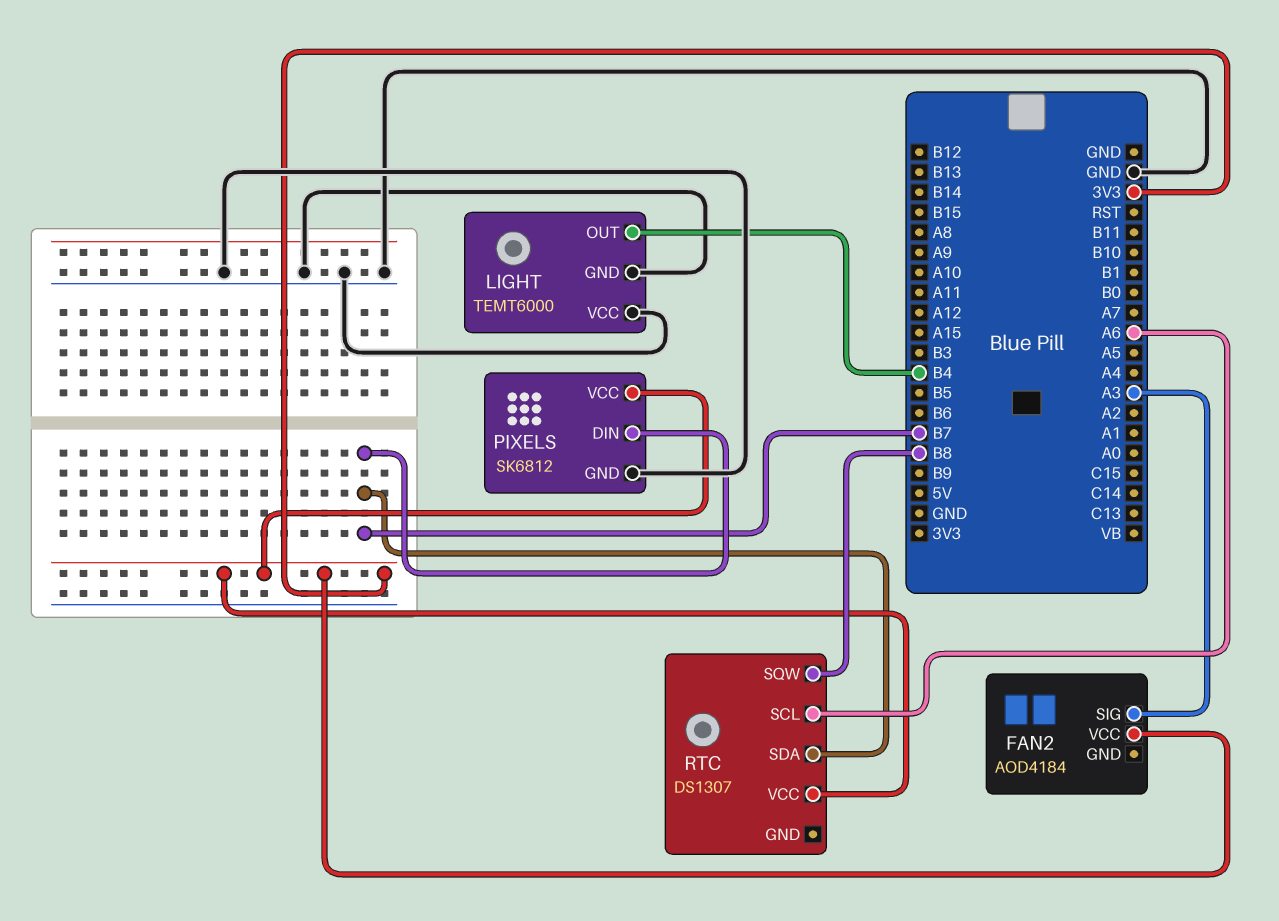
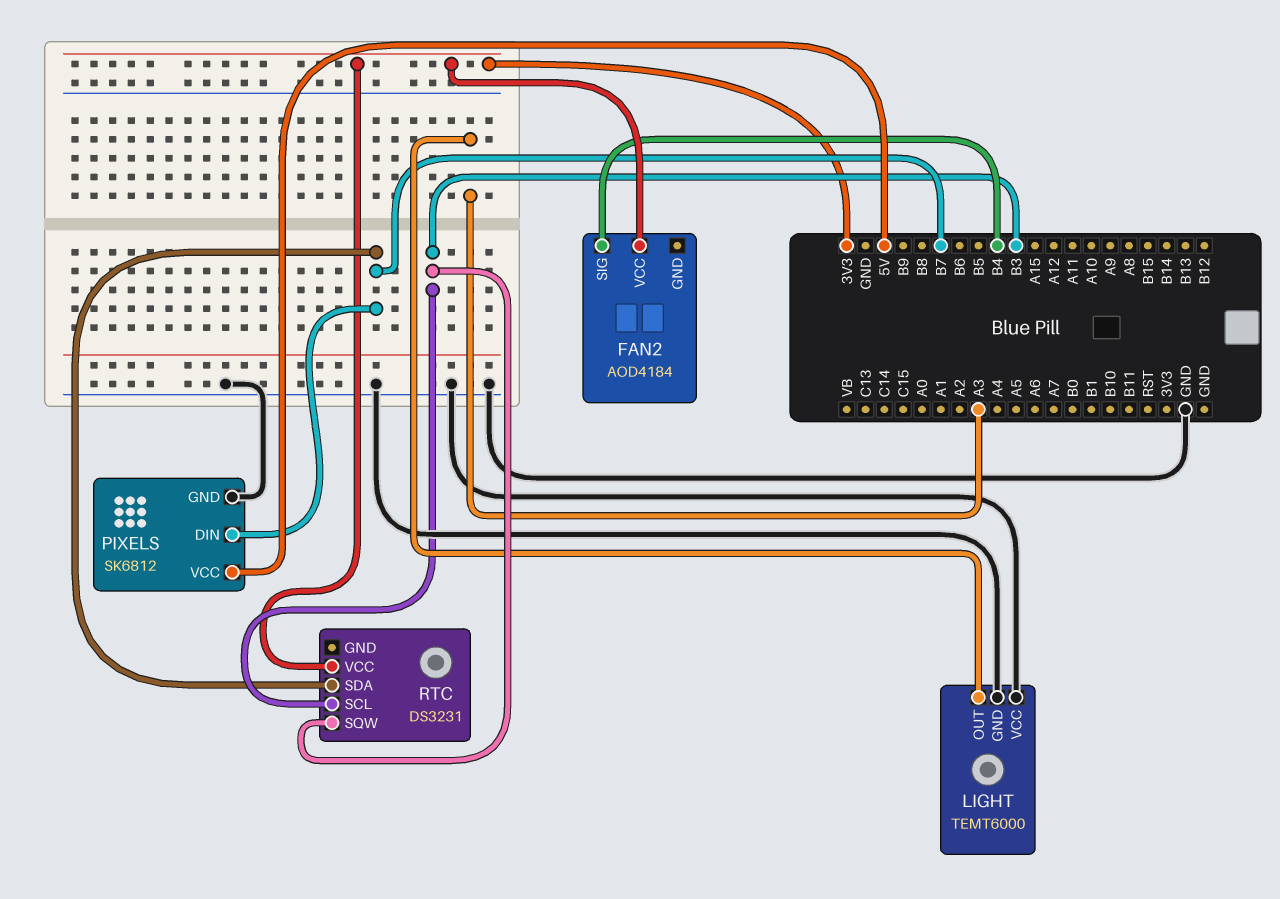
FAN2 pin SIG: A3 -> B4
LIGHT pin OUT: B4 -> A3
PIXELS pin VCC: 3V3 -> 5V
RTC: DS1307 -> DS3231
RTC pin SCL: A6 -> B3
RTC pin SQW: B8 -> B3

